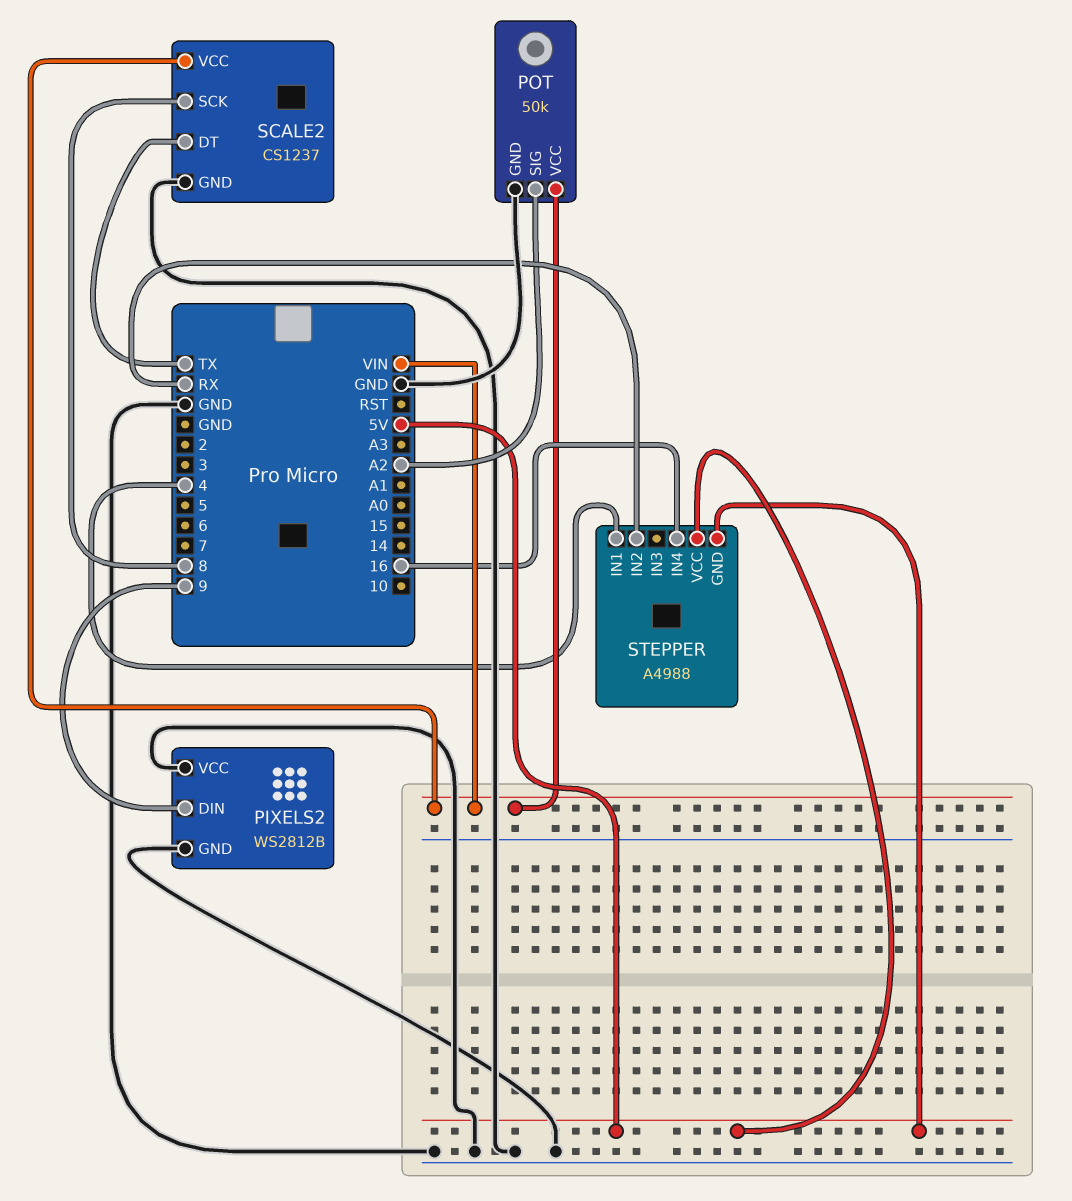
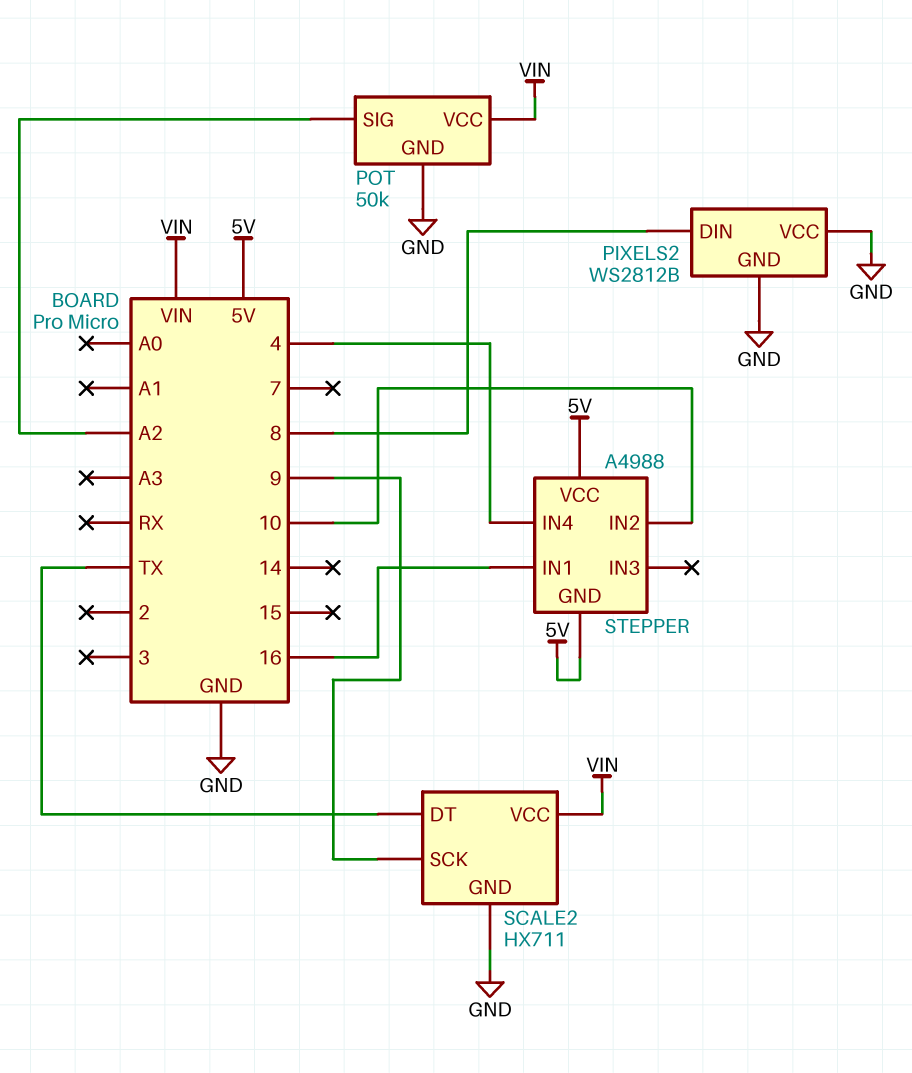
PIXELS2 pin DIN: 9 -> 8
SCALE2: CS1237 -> HX711
SCALE2 pin SCK: 8 -> 9
STEPPER pin IN1: 4 -> 16
STEPPER pin IN2: RX -> 10
STEPPER pin IN4: 16 -> 4

